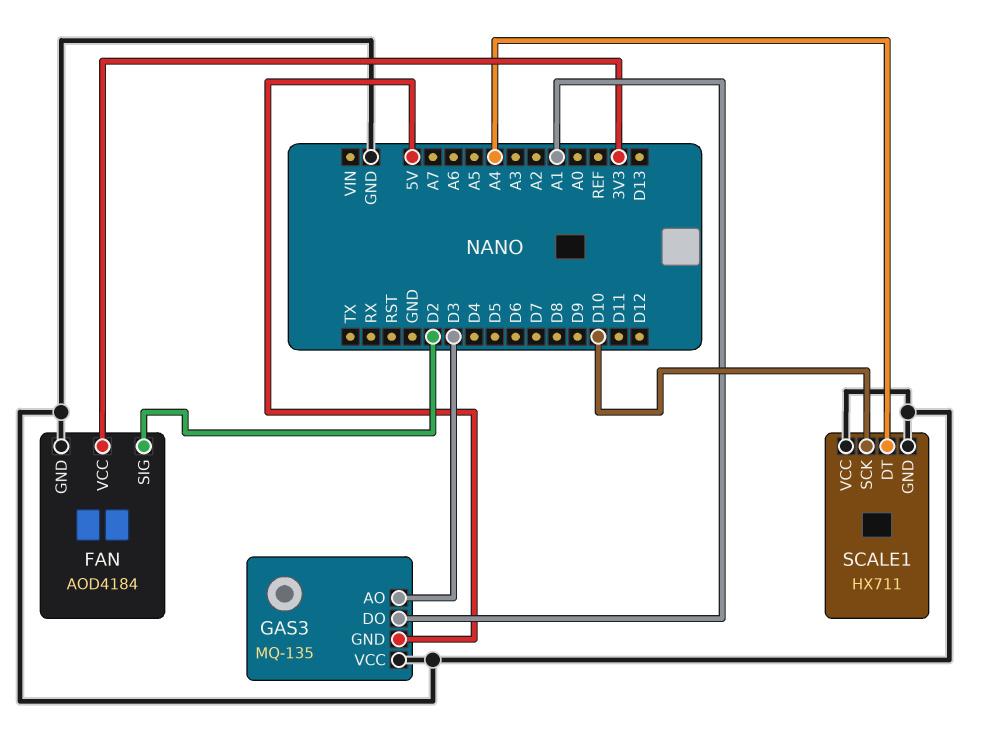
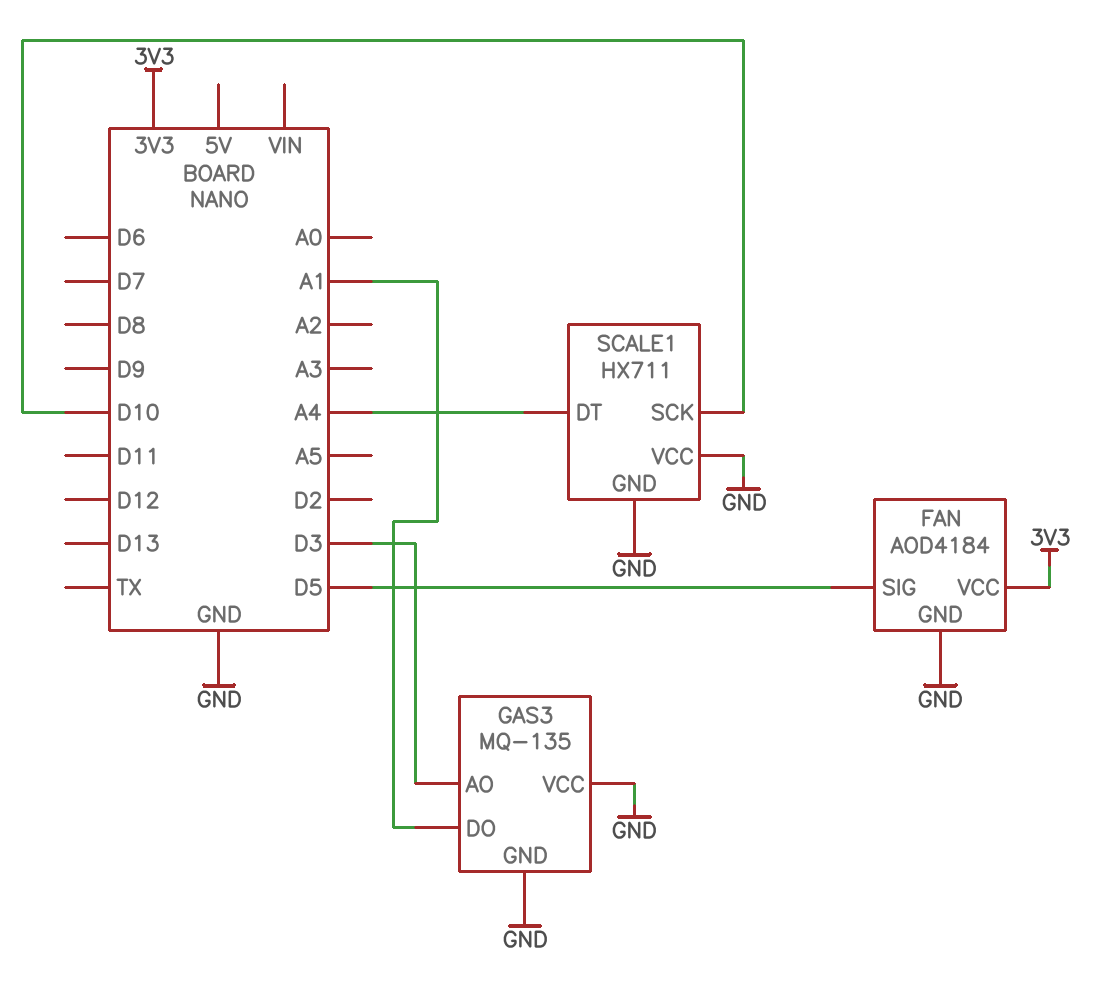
FAN pin SIG: D2 -> D5
GAS3 pin GND: 5V -> GND

